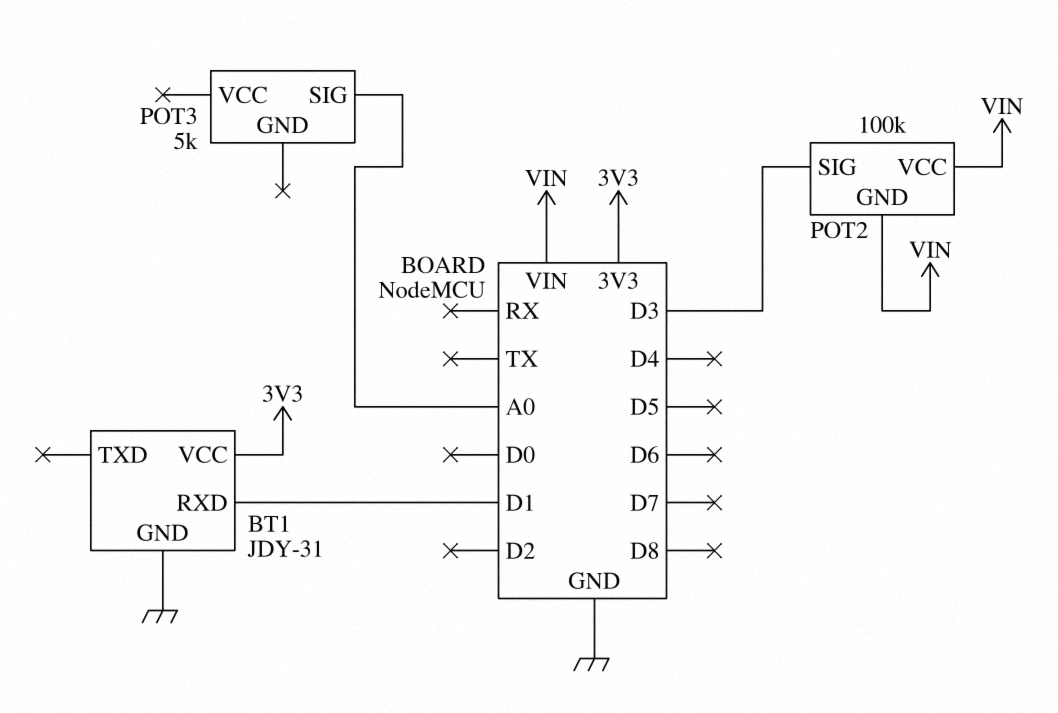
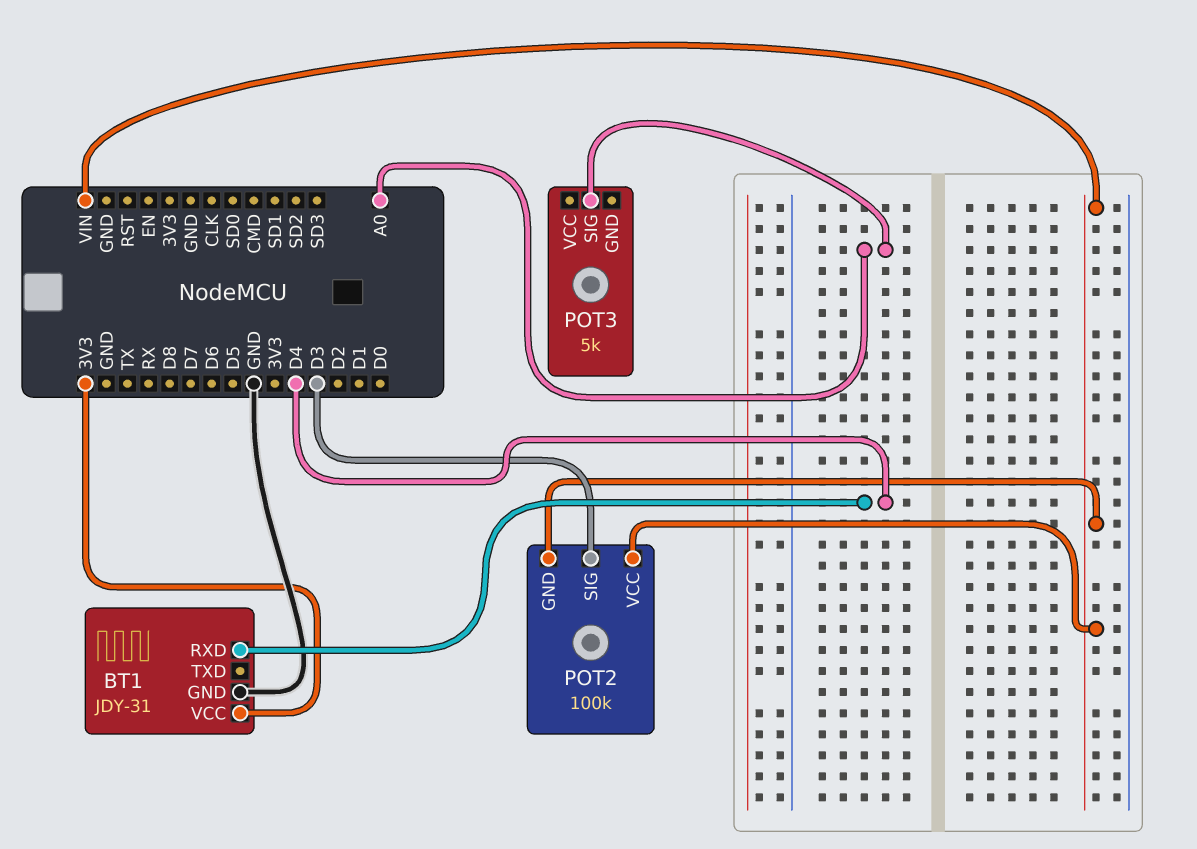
BT1 pin RXD: D1 -> D4

